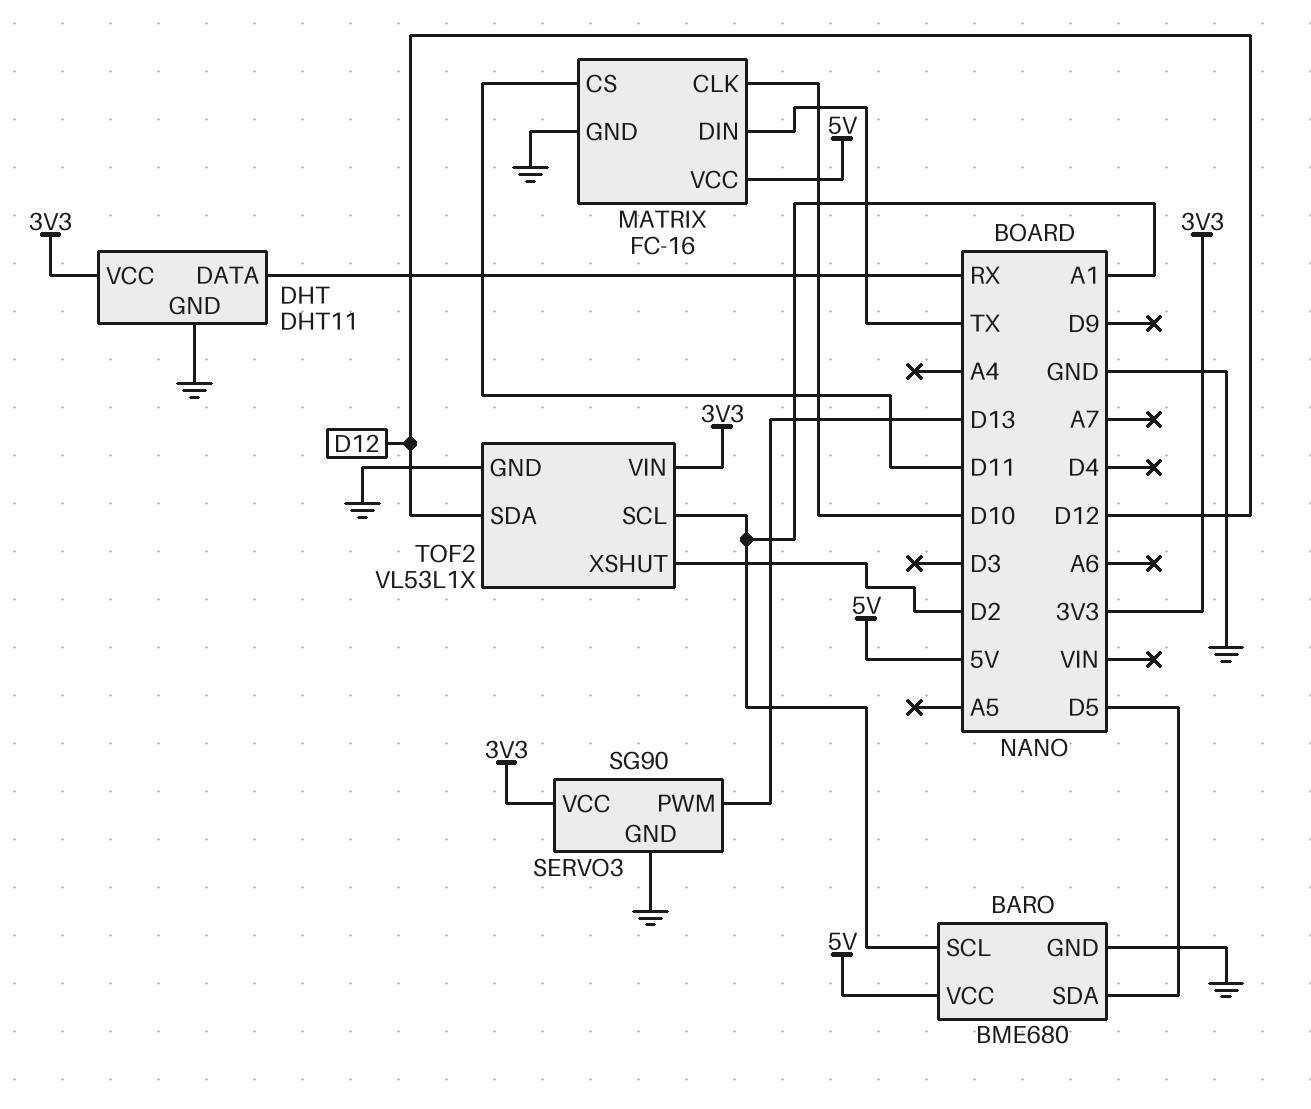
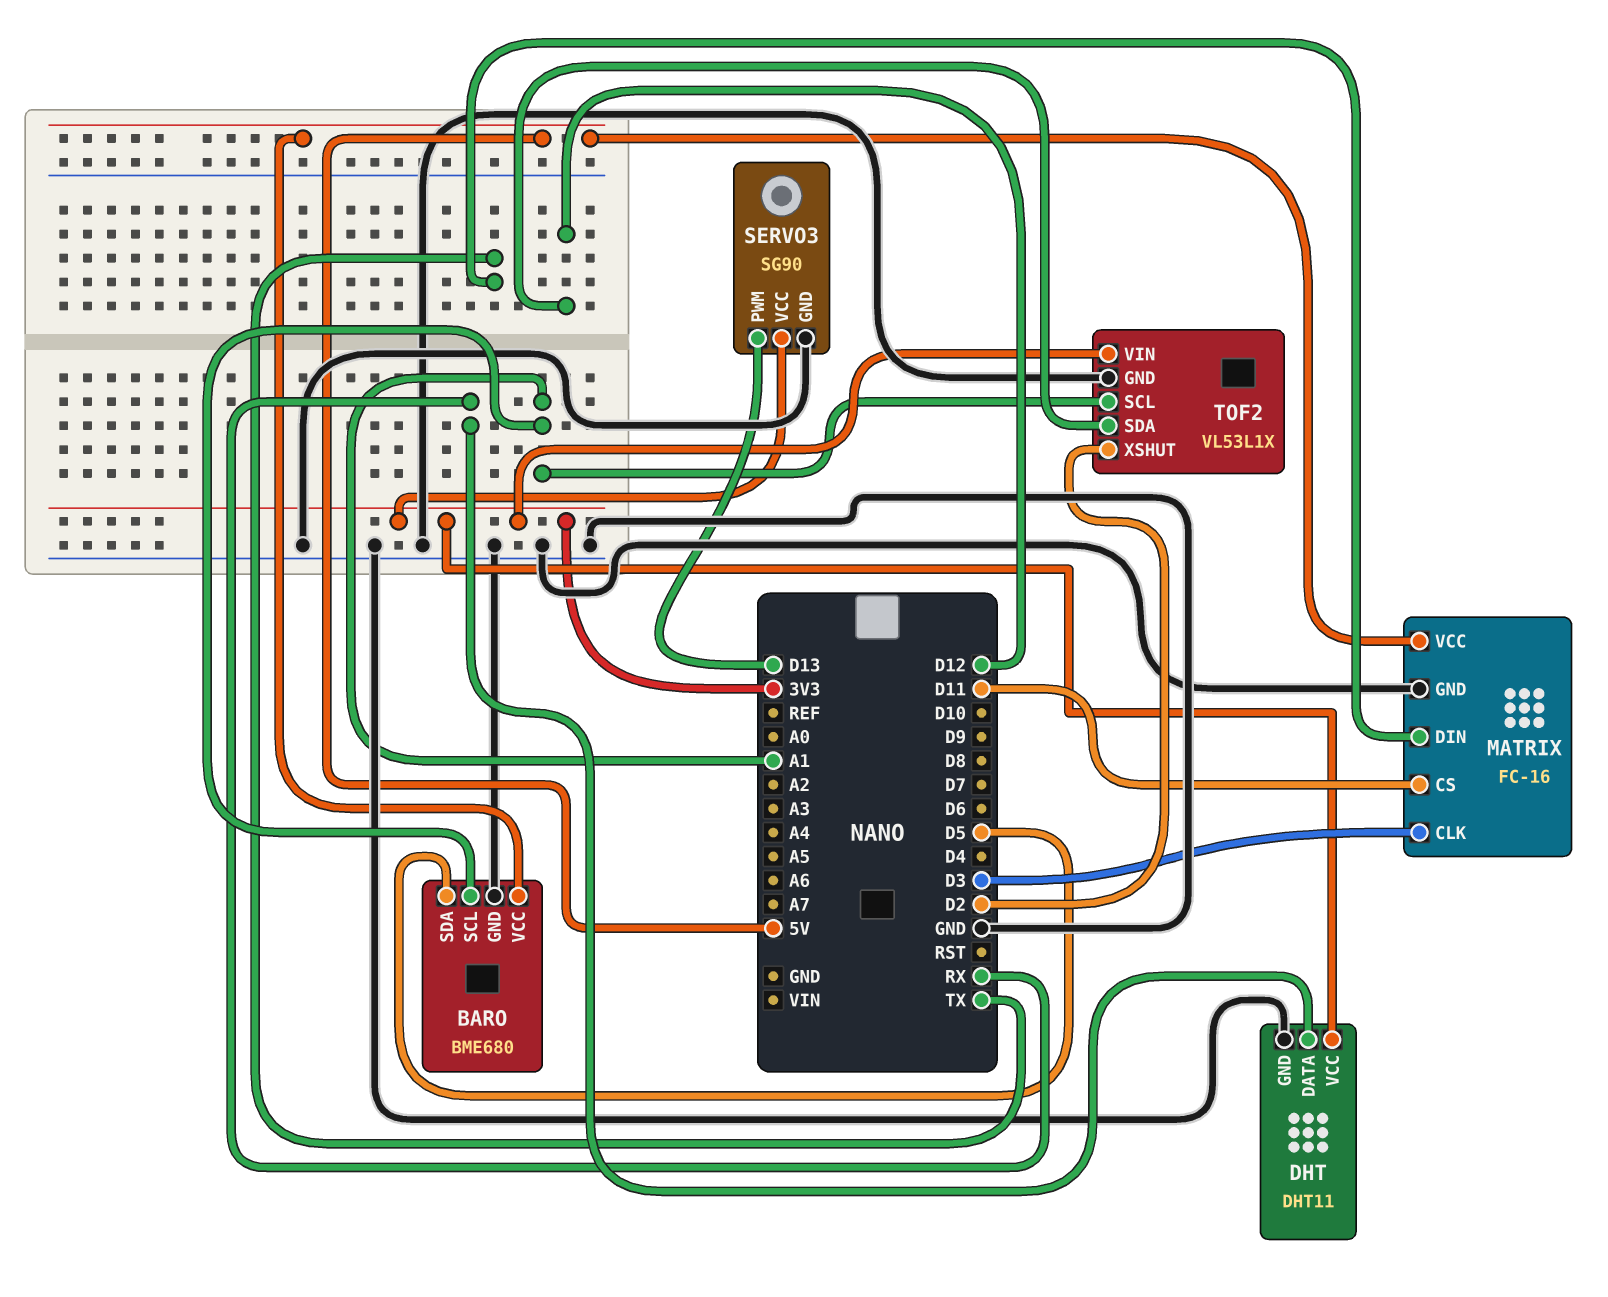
MATRIX pin CLK: D10 -> D3

